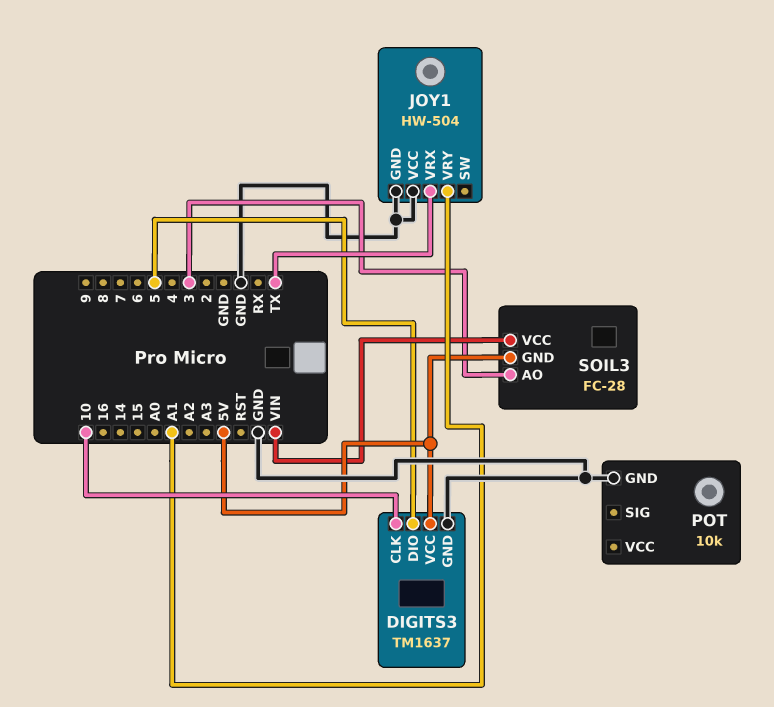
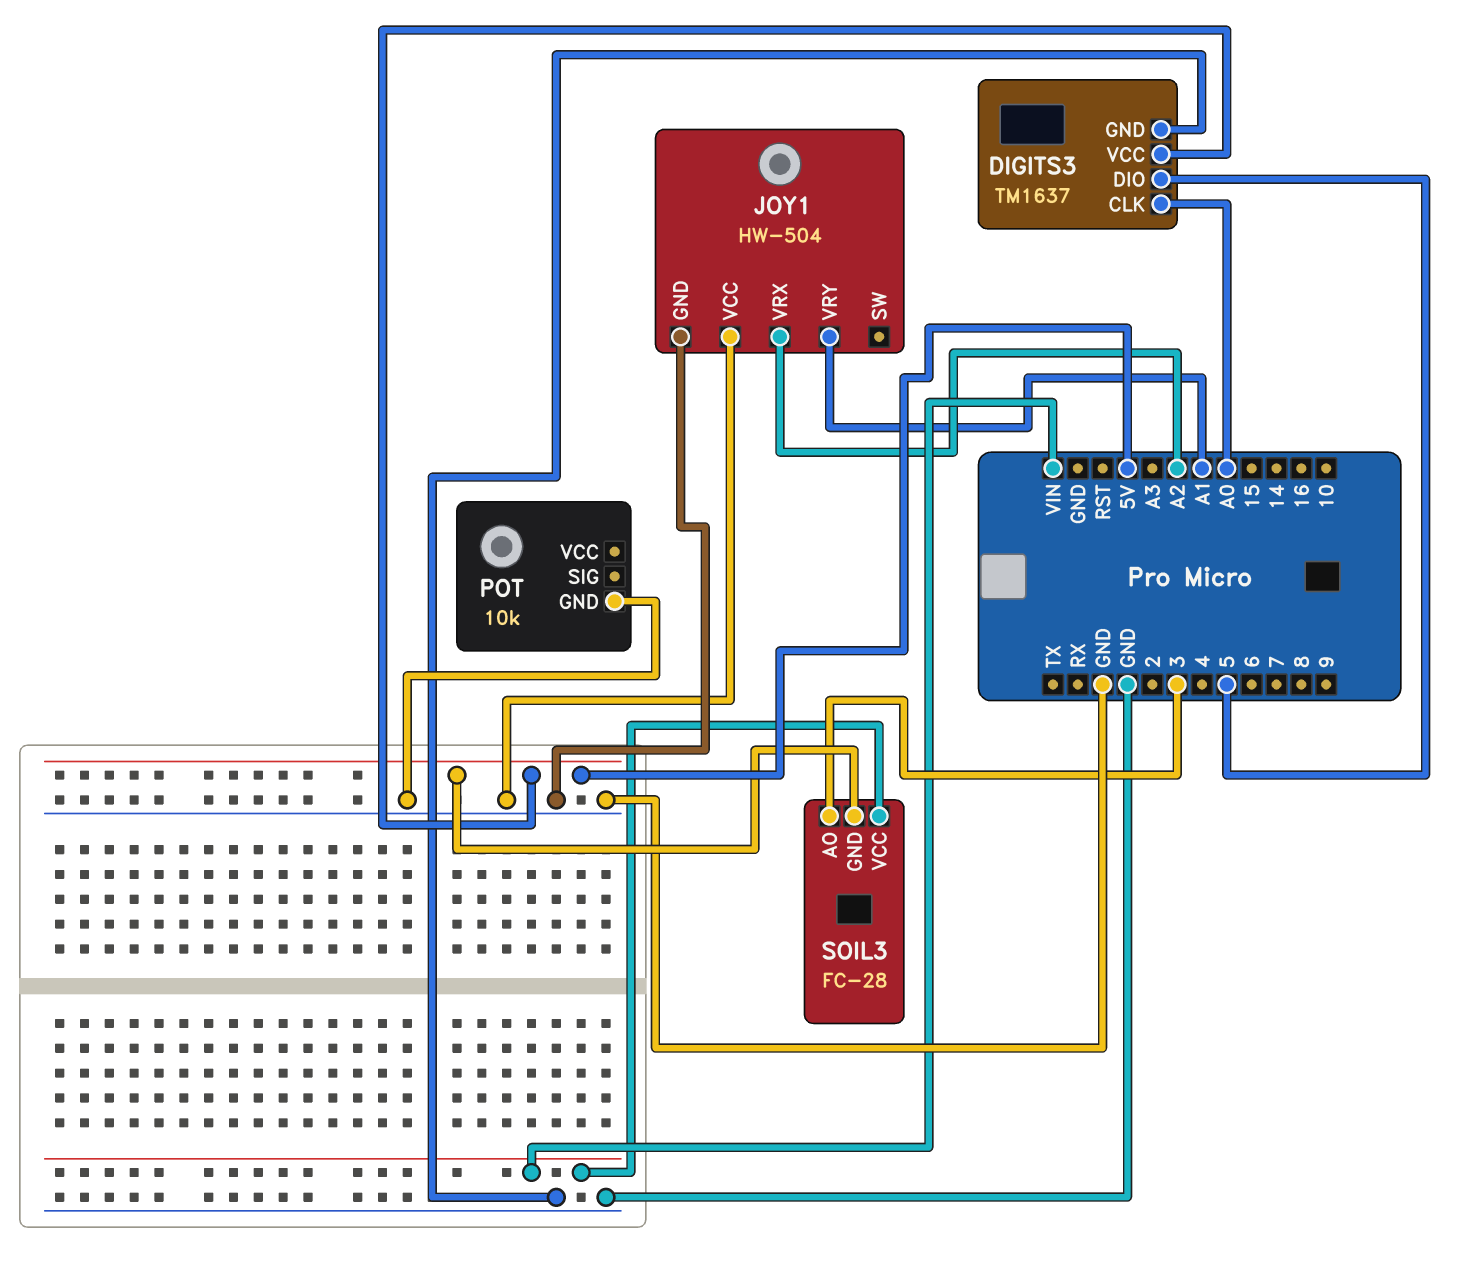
DIGITS3 pin CLK: 10 -> A0
JOY1 pin VRX: TX -> A2

